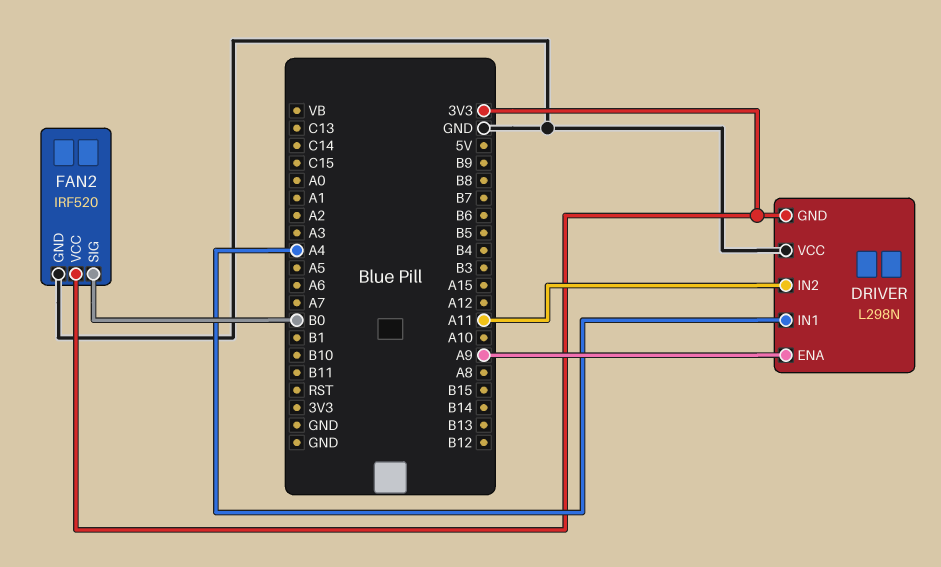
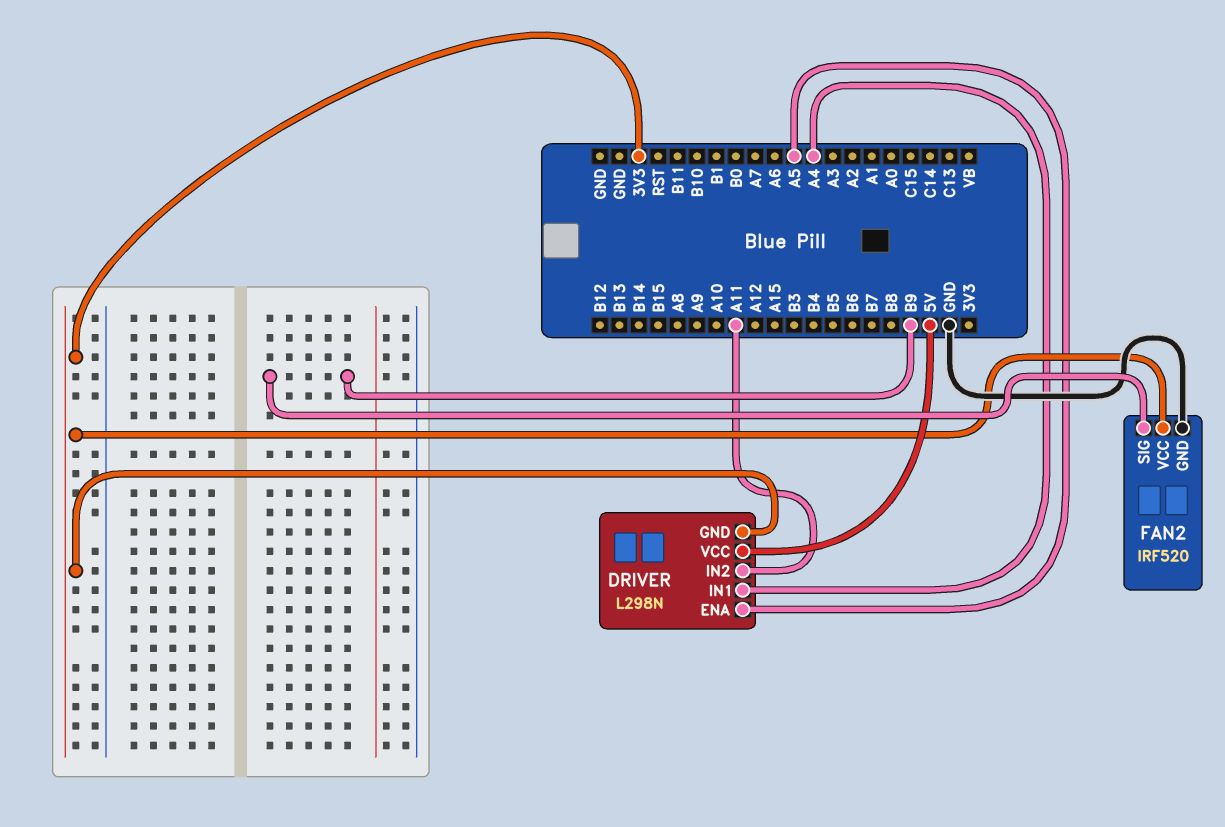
DRIVER pin ENA: A9 -> A5
DRIVER pin VCC: GND -> 5V
FAN2 pin SIG: B0 -> B9

